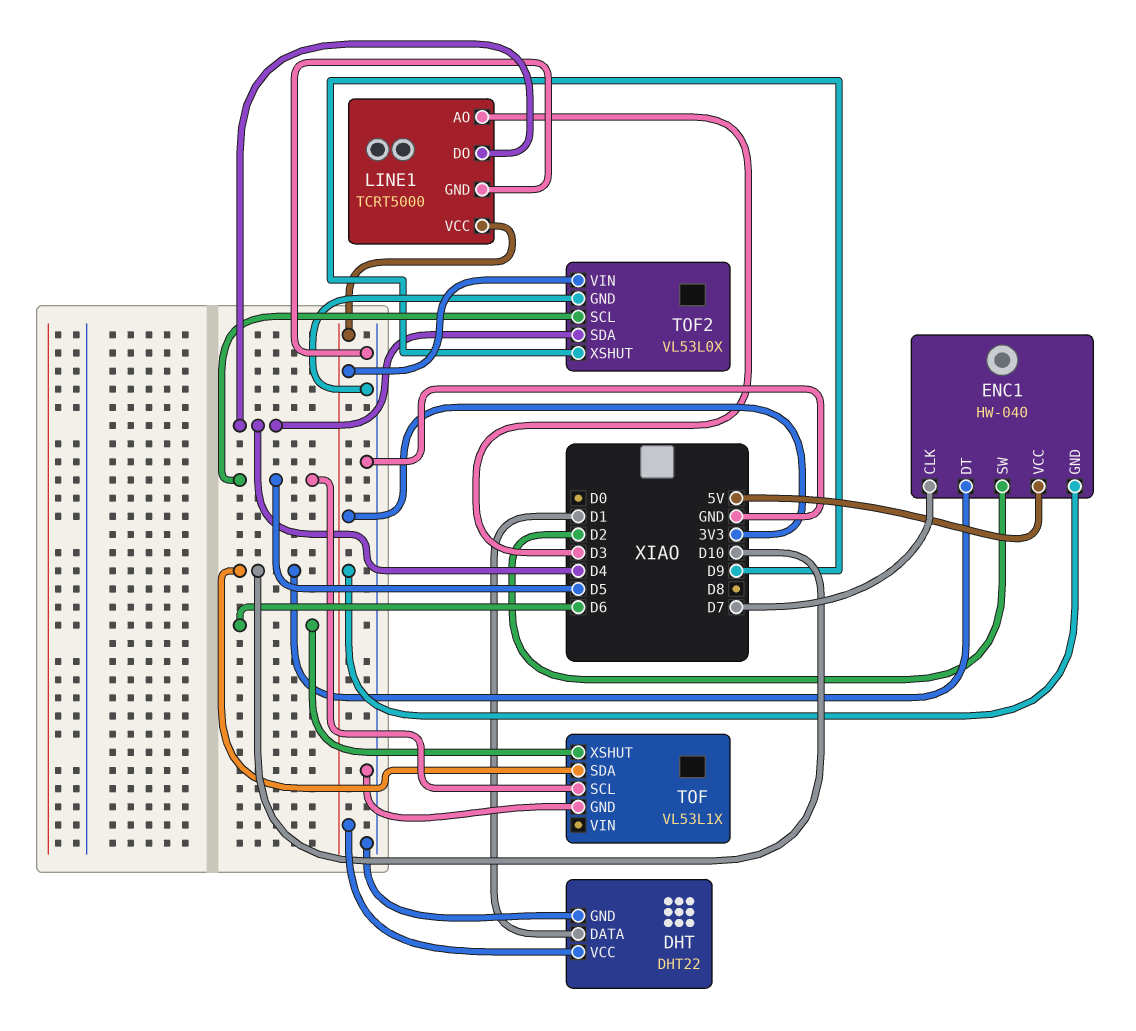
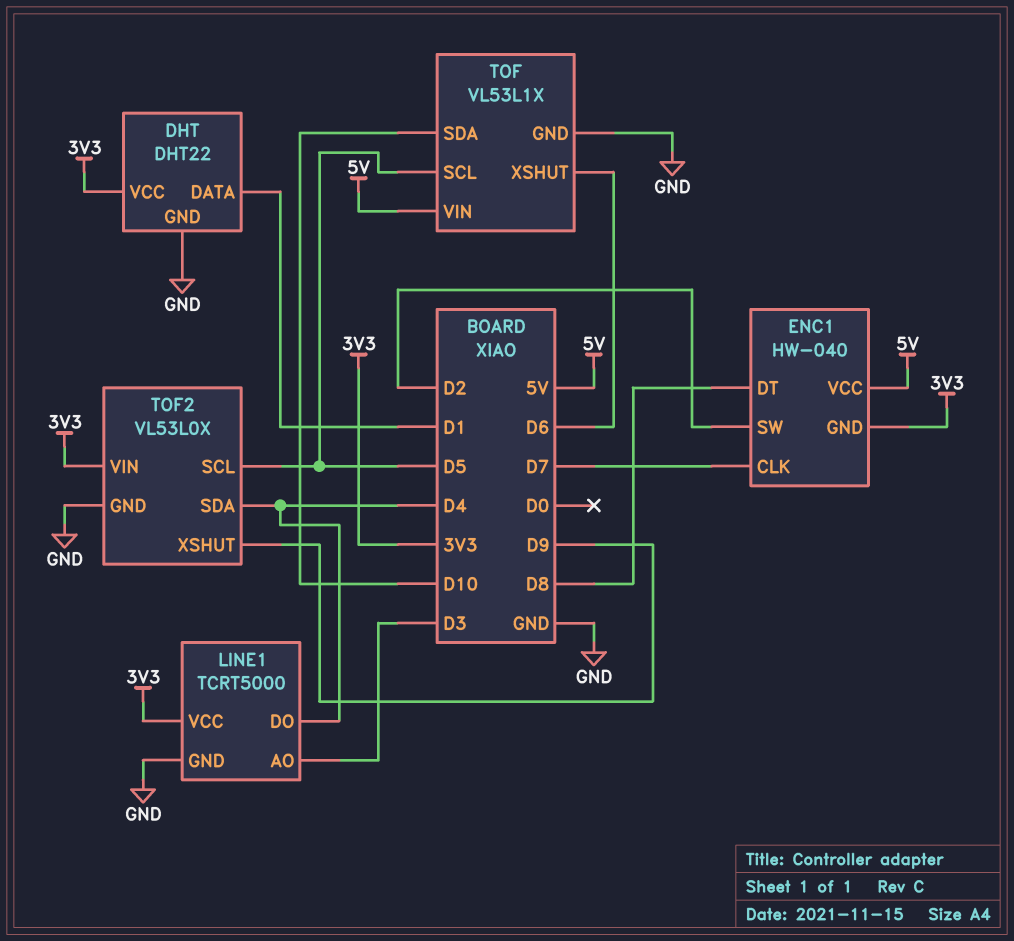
ENC1 pin DT: D10 -> D8
TOF pin VIN: none -> 5V

